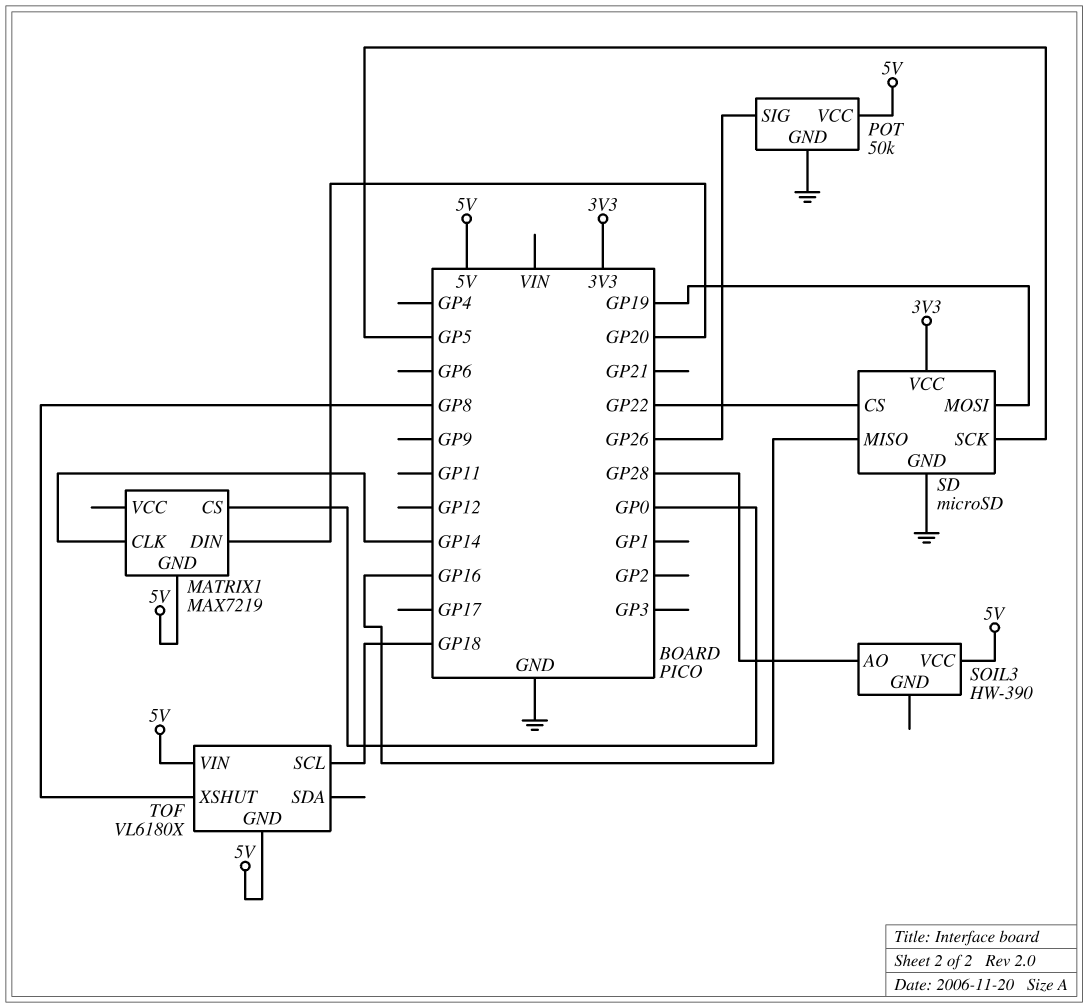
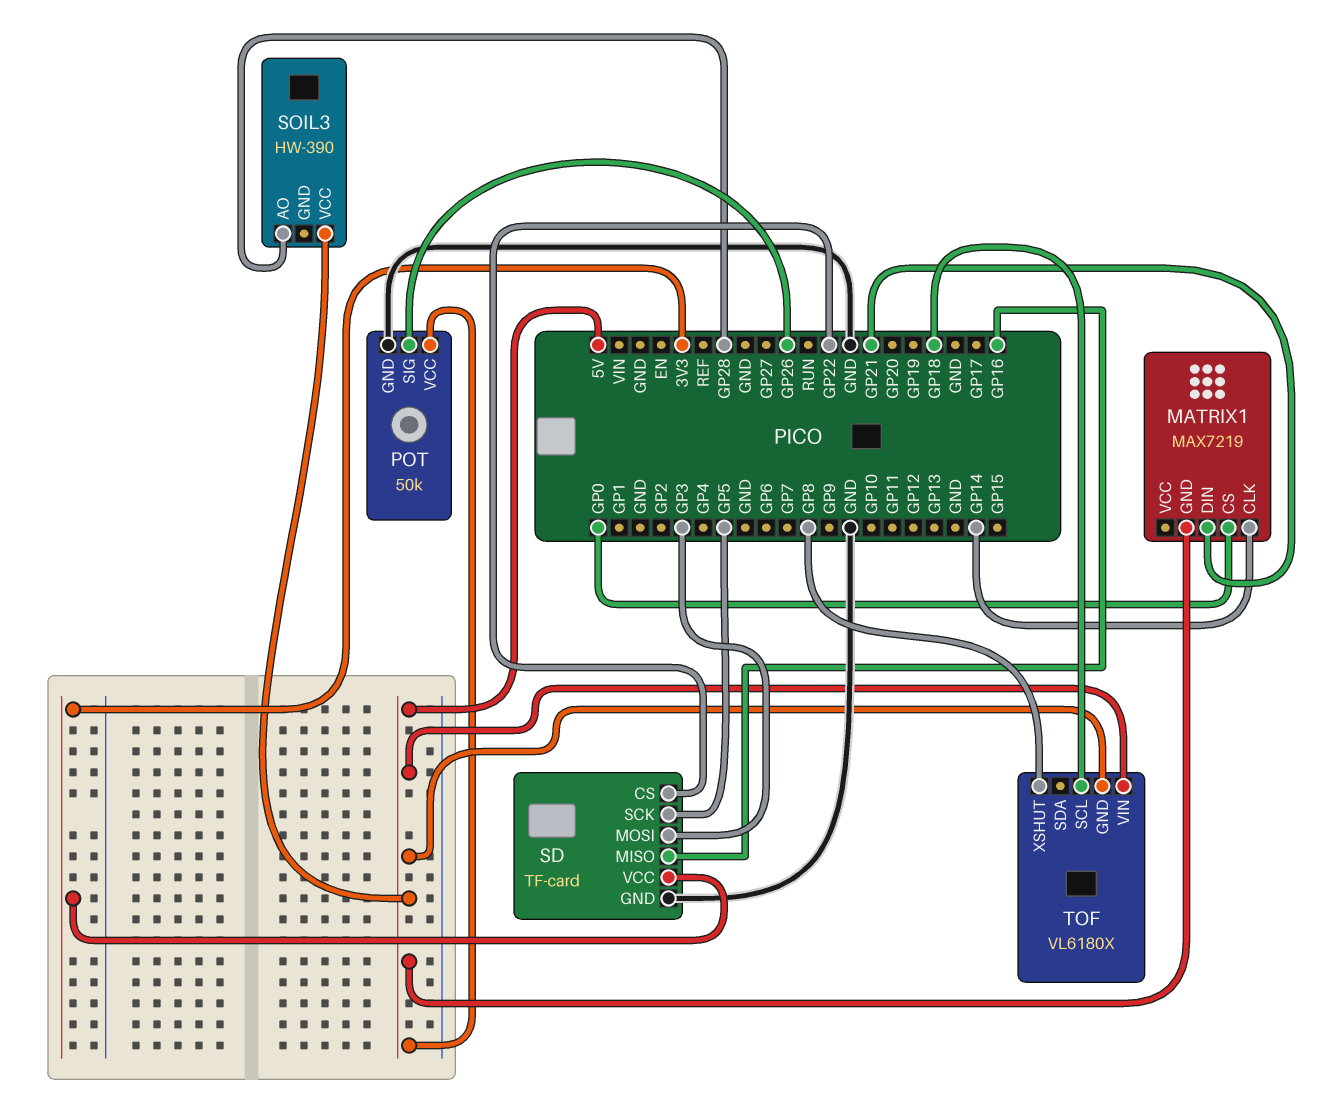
MATRIX1 pin DIN: GP20 -> GP21
SD: microSD -> TF-card
SD pin MOSI: GP19 -> GP3

